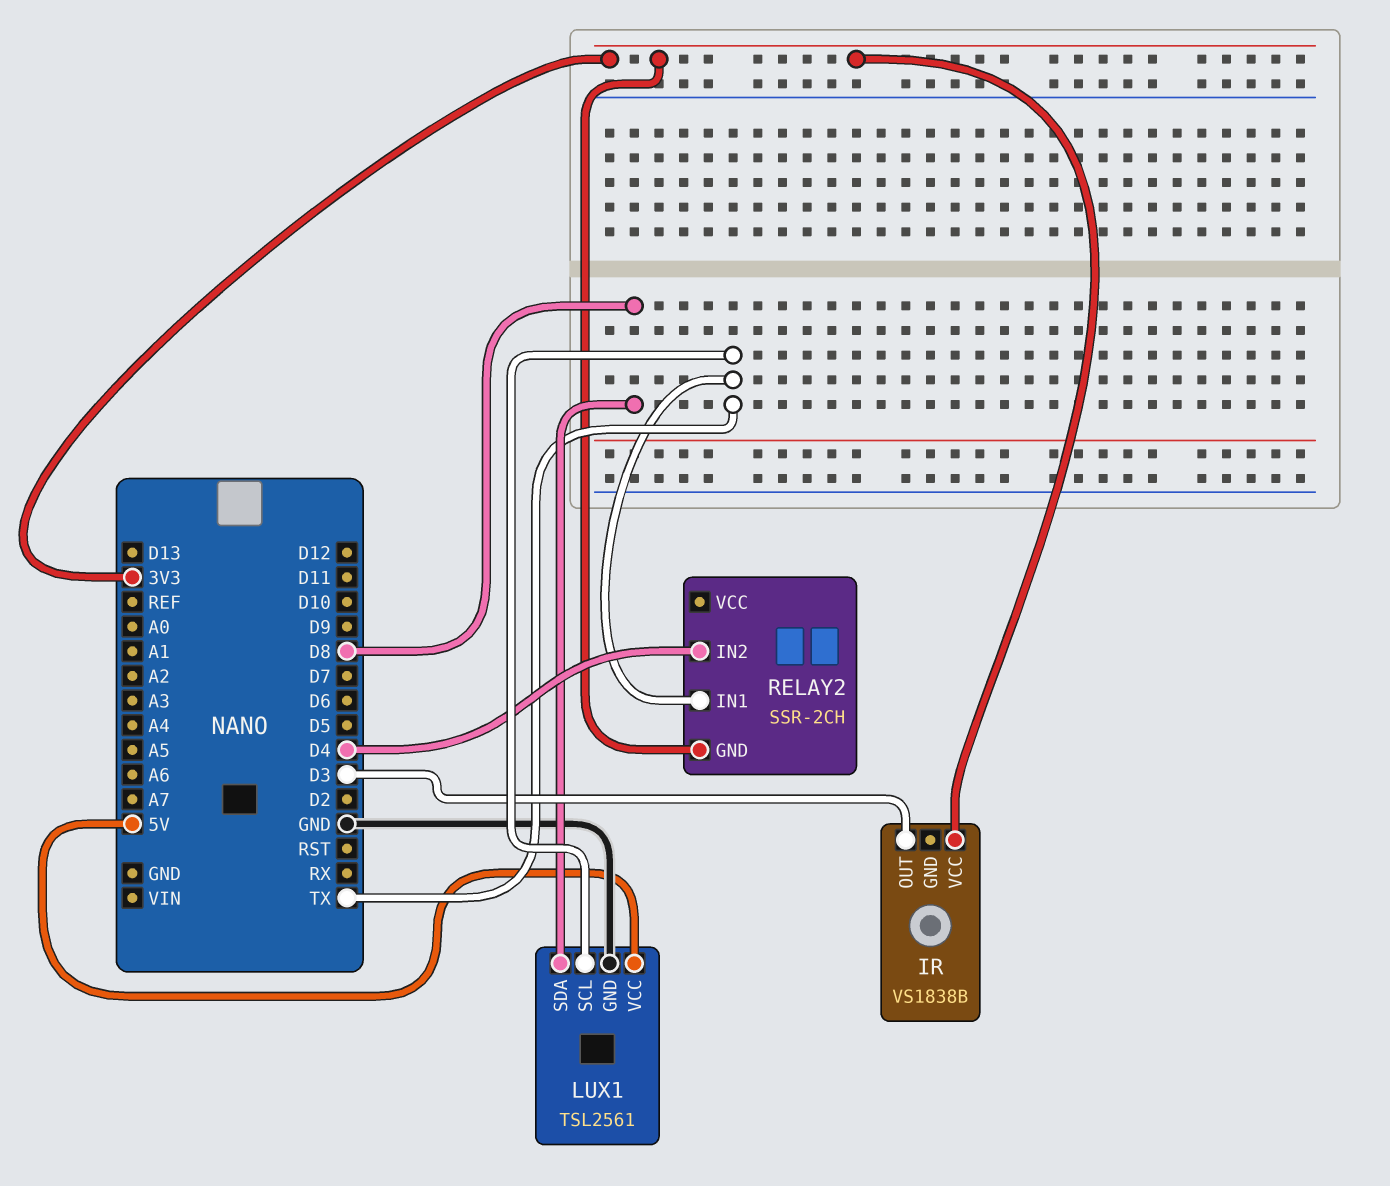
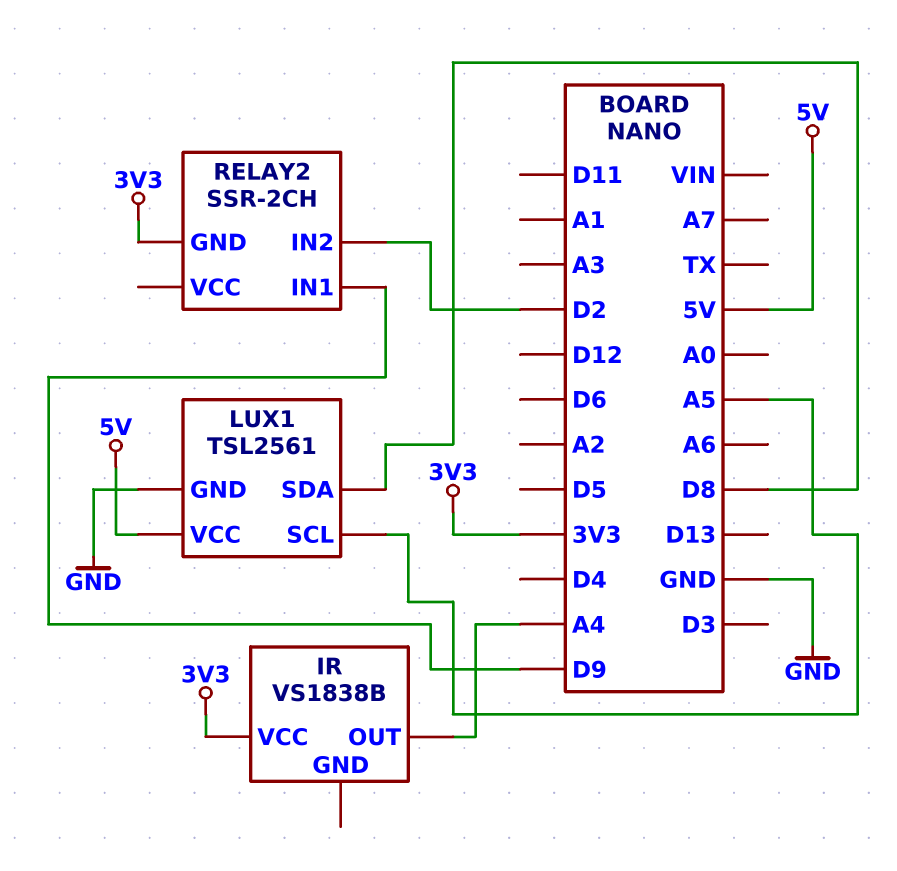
IR pin OUT: D3 -> A4
LUX1 pin SCL: TX -> A5
RELAY2 pin IN1: TX -> D9
RELAY2 pin IN2: D4 -> D2

